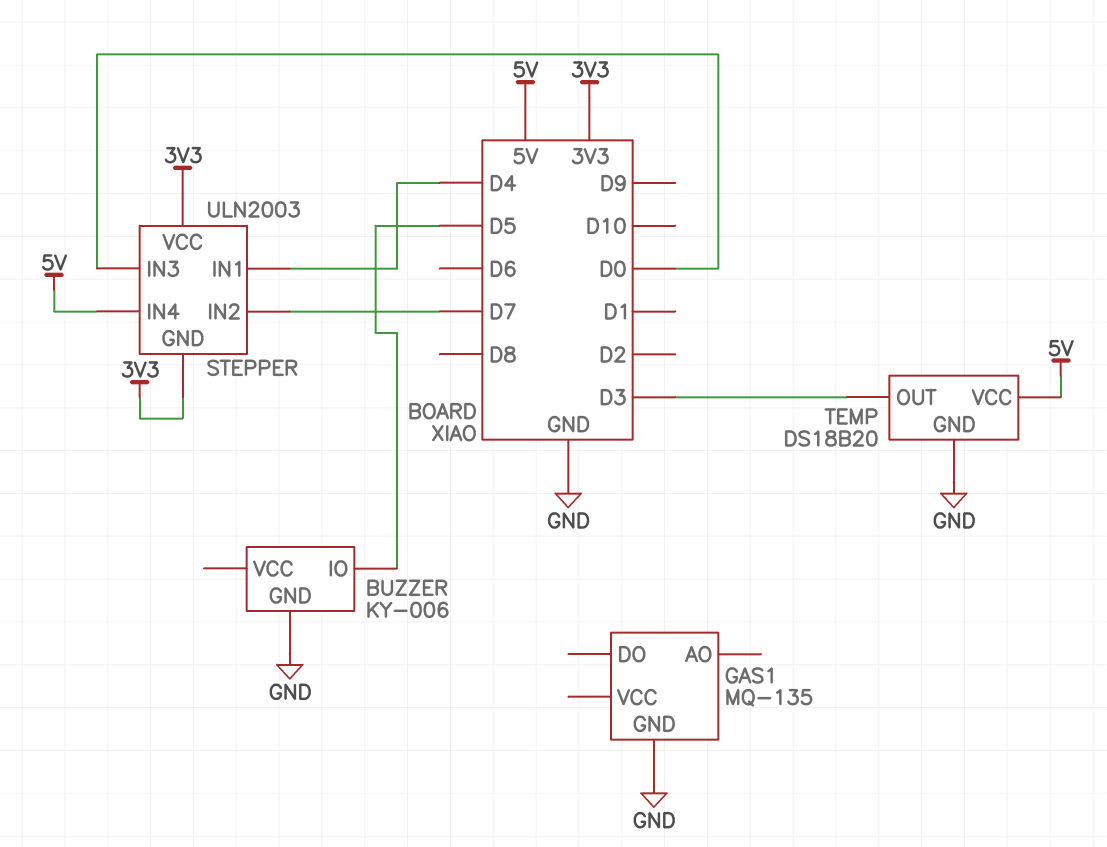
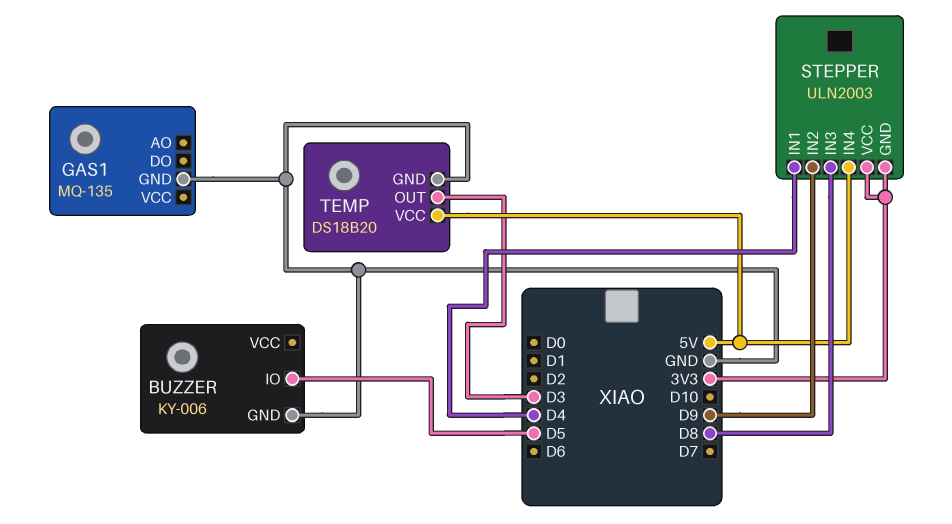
STEPPER pin IN2: D7 -> D9
STEPPER pin IN3: D0 -> D8

